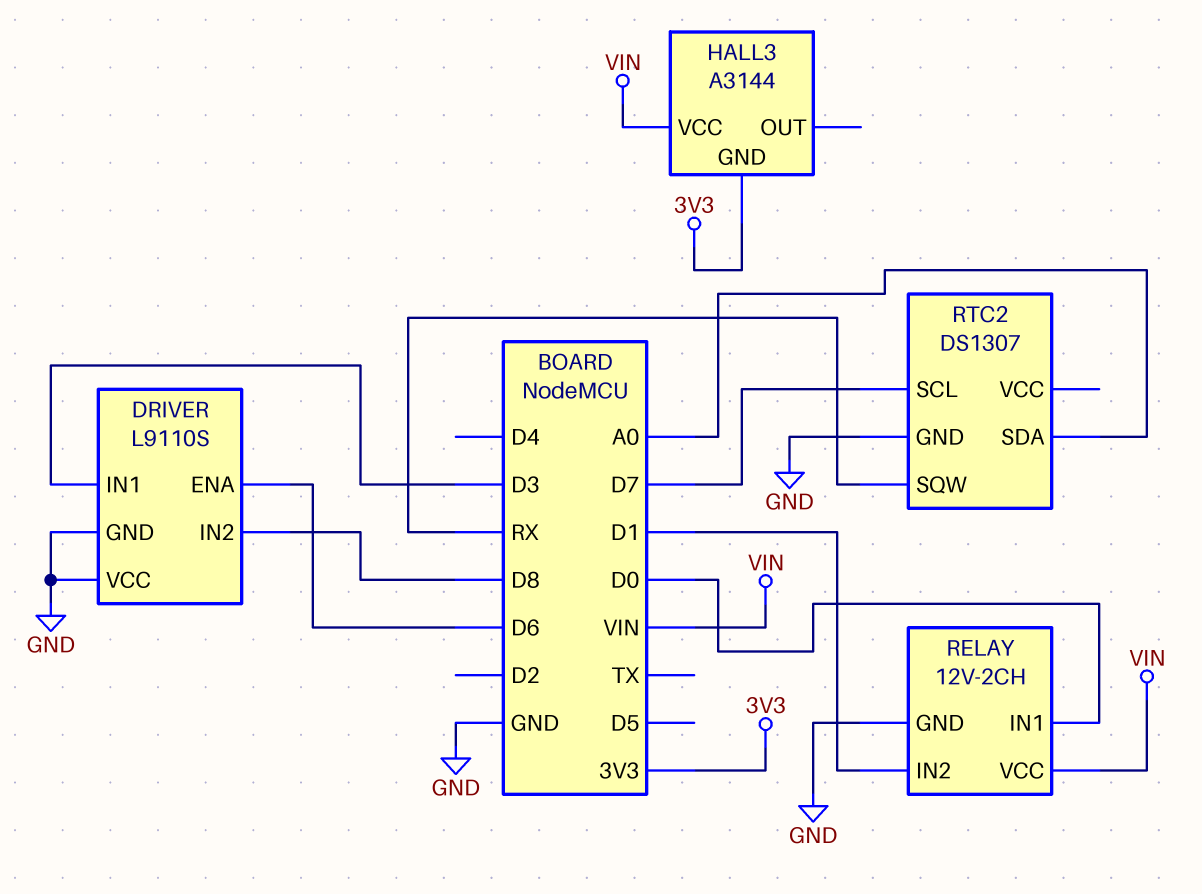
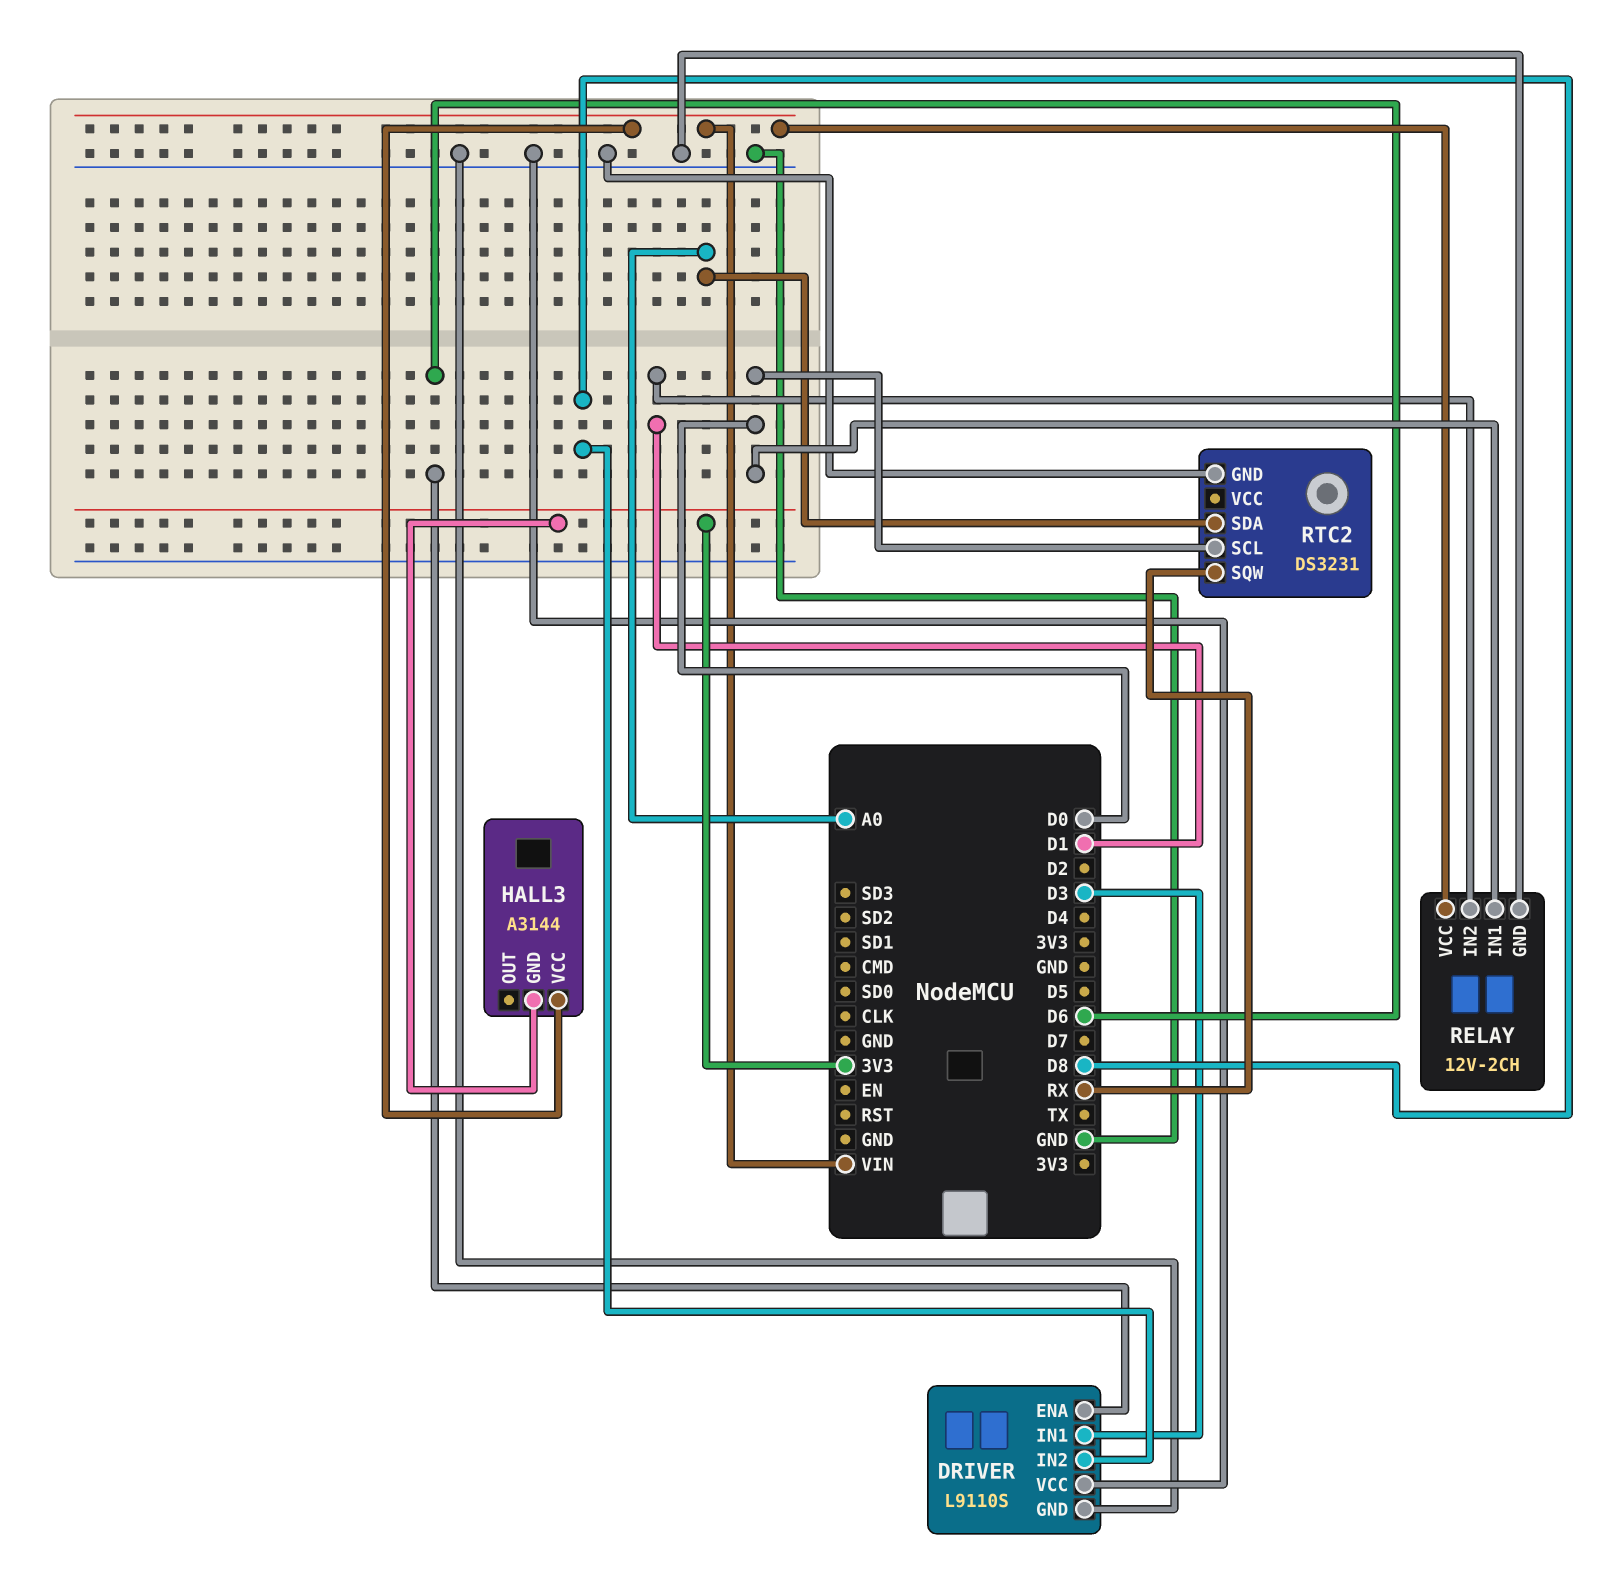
RTC2: DS1307 -> DS3231
RTC2 pin SCL: D7 -> D0

